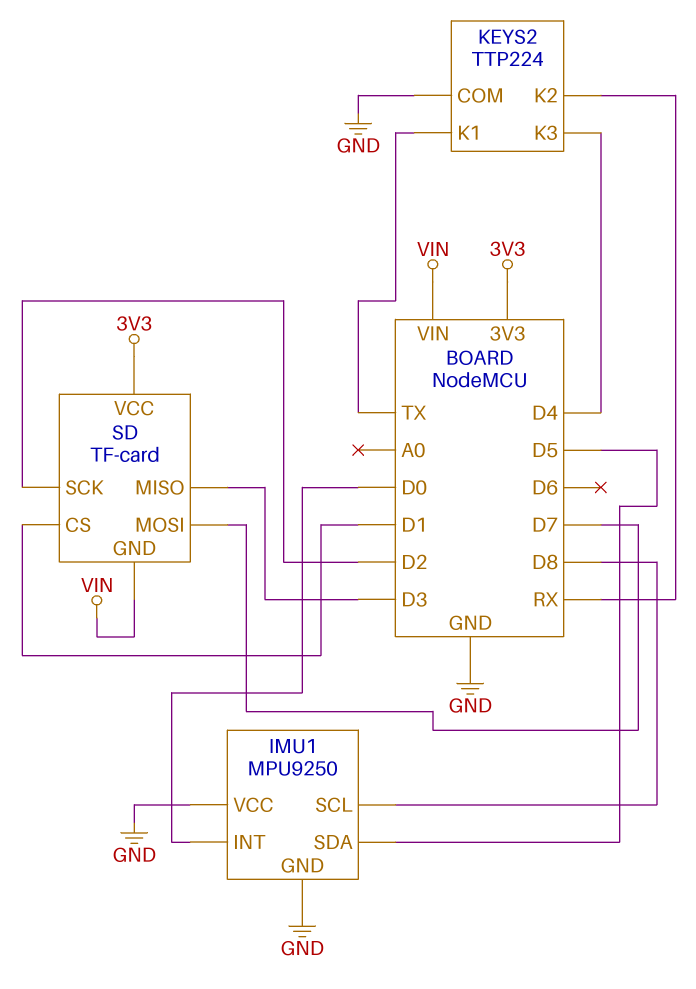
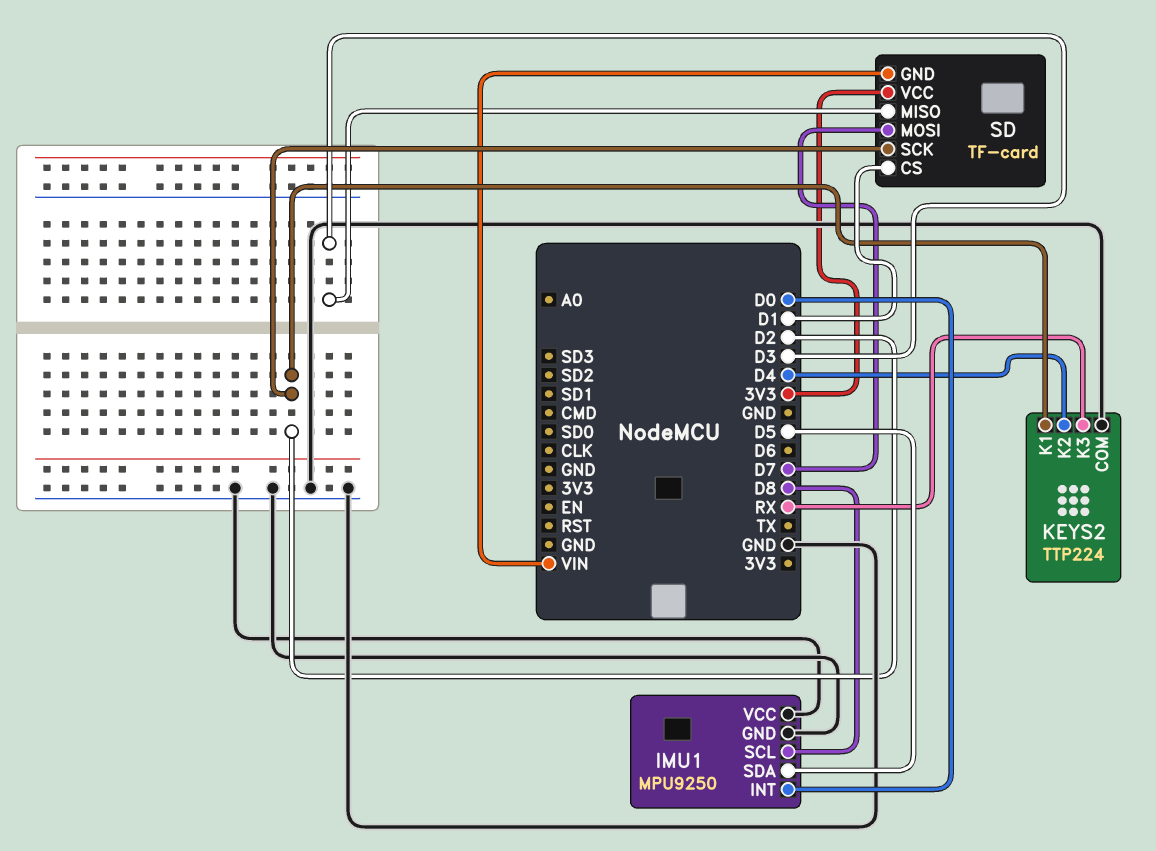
KEYS2 pin K1: TX -> D2
KEYS2 pin K2: RX -> D4
KEYS2 pin K3: D4 -> RX

